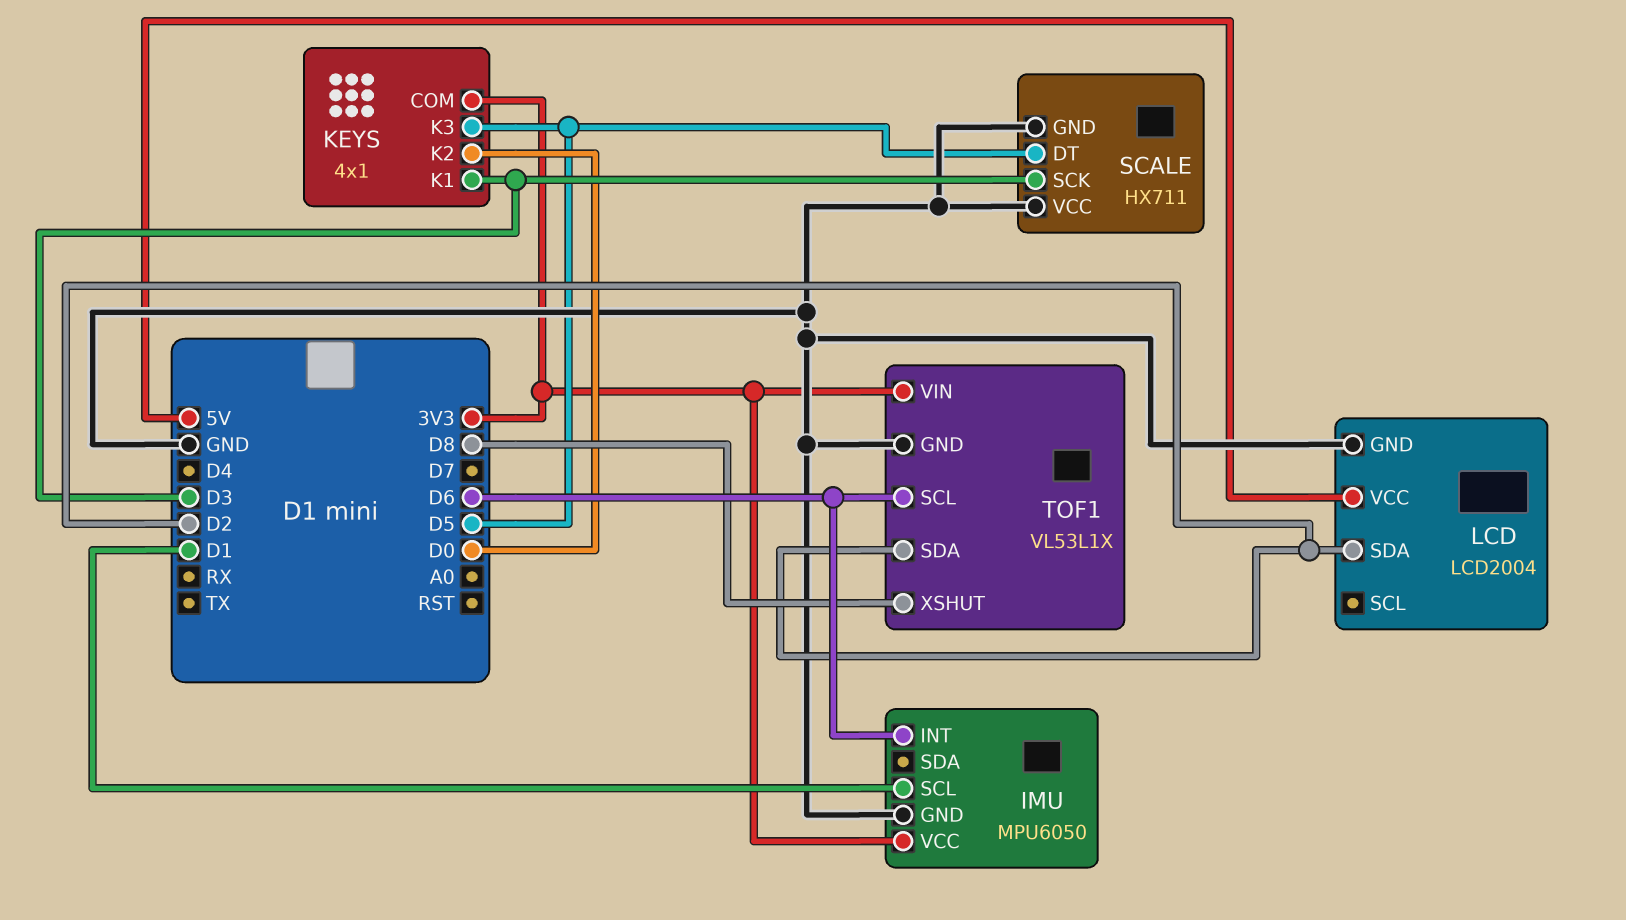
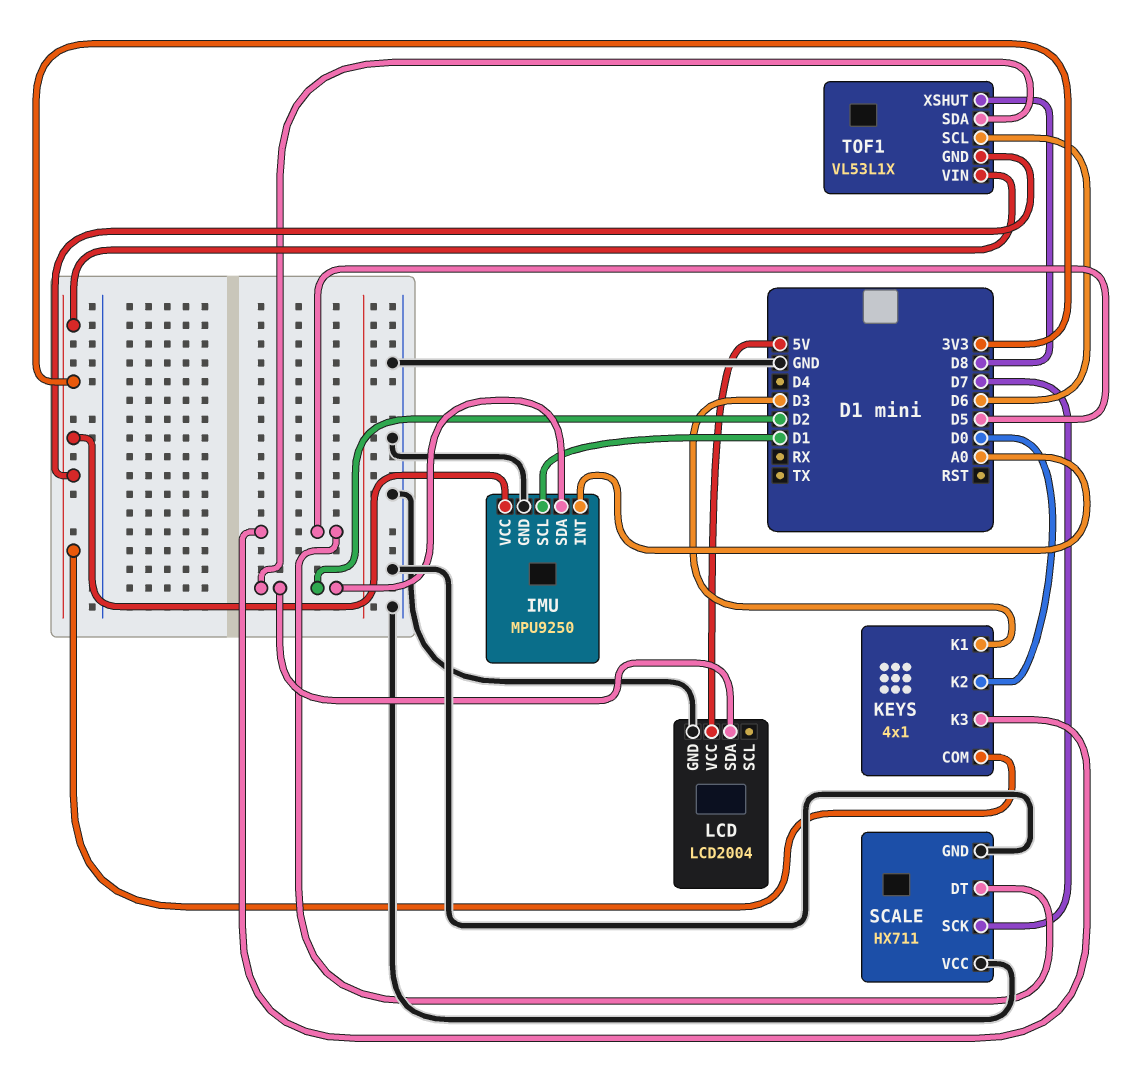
IMU: MPU6050 -> MPU9250
IMU pin INT: D6 -> A0
IMU pin SDA: none -> D2
SCALE pin SCK: D3 -> D7
TOF1 pin GND: GND -> 3V3

